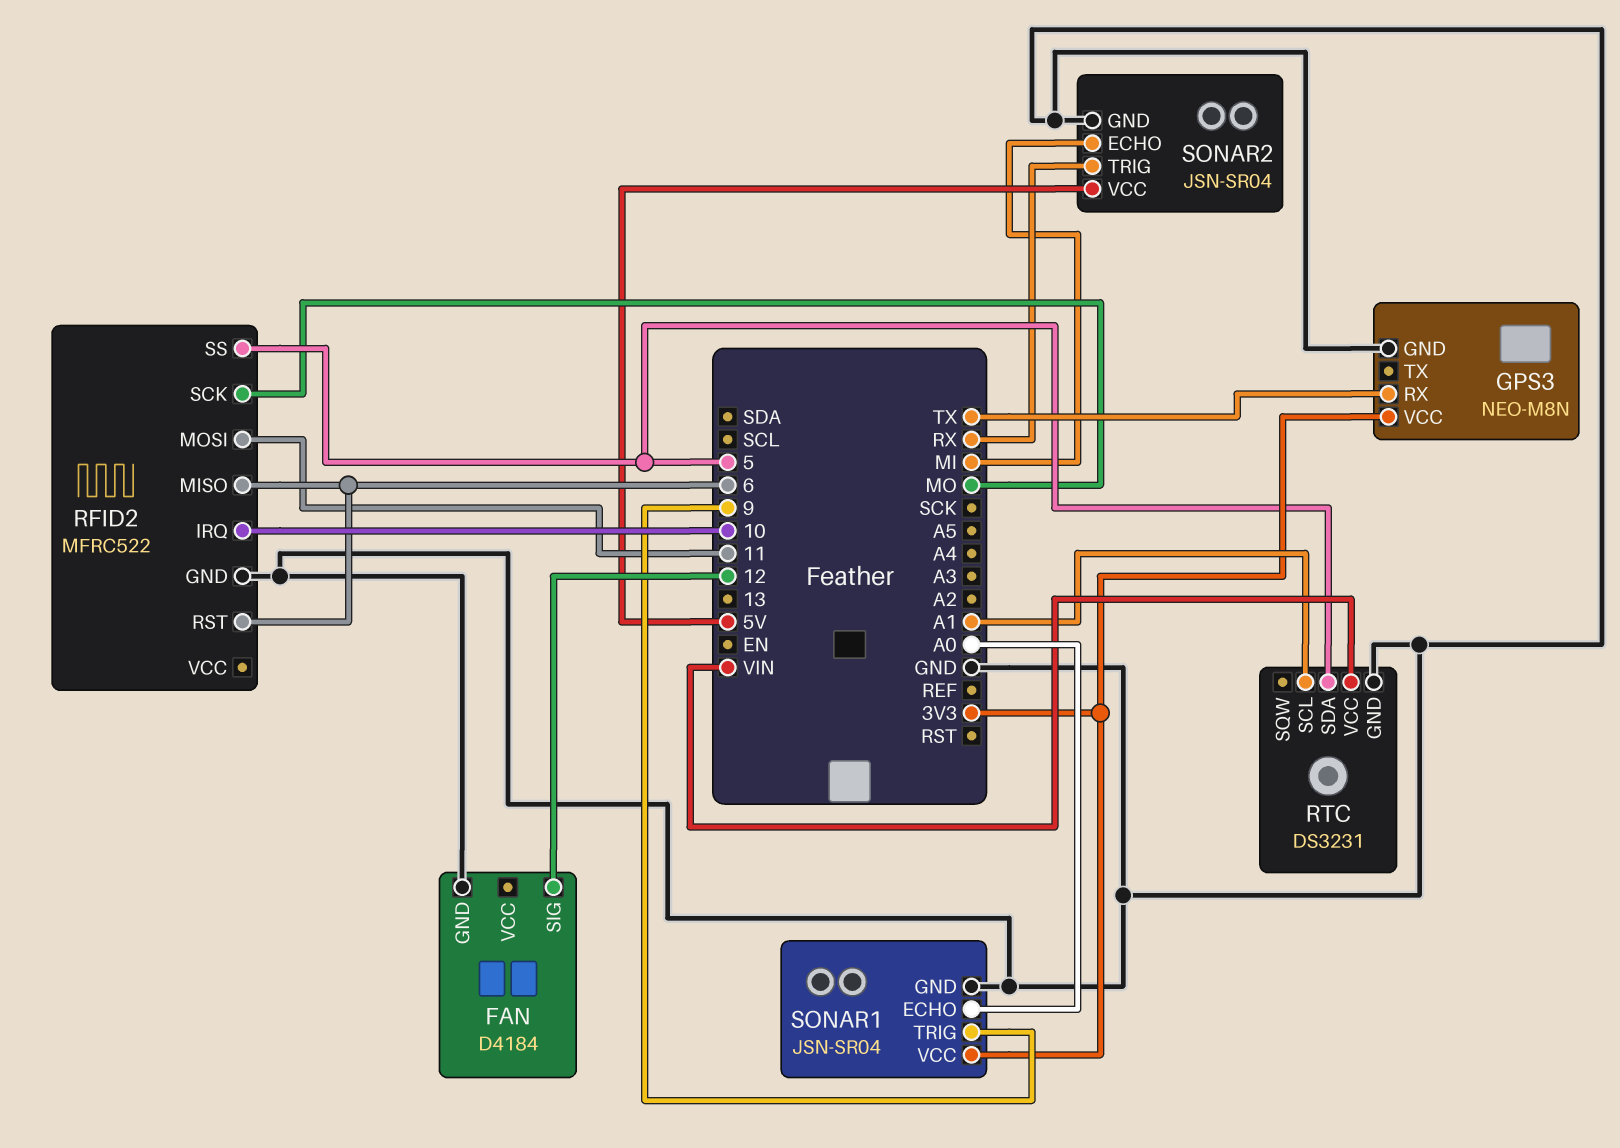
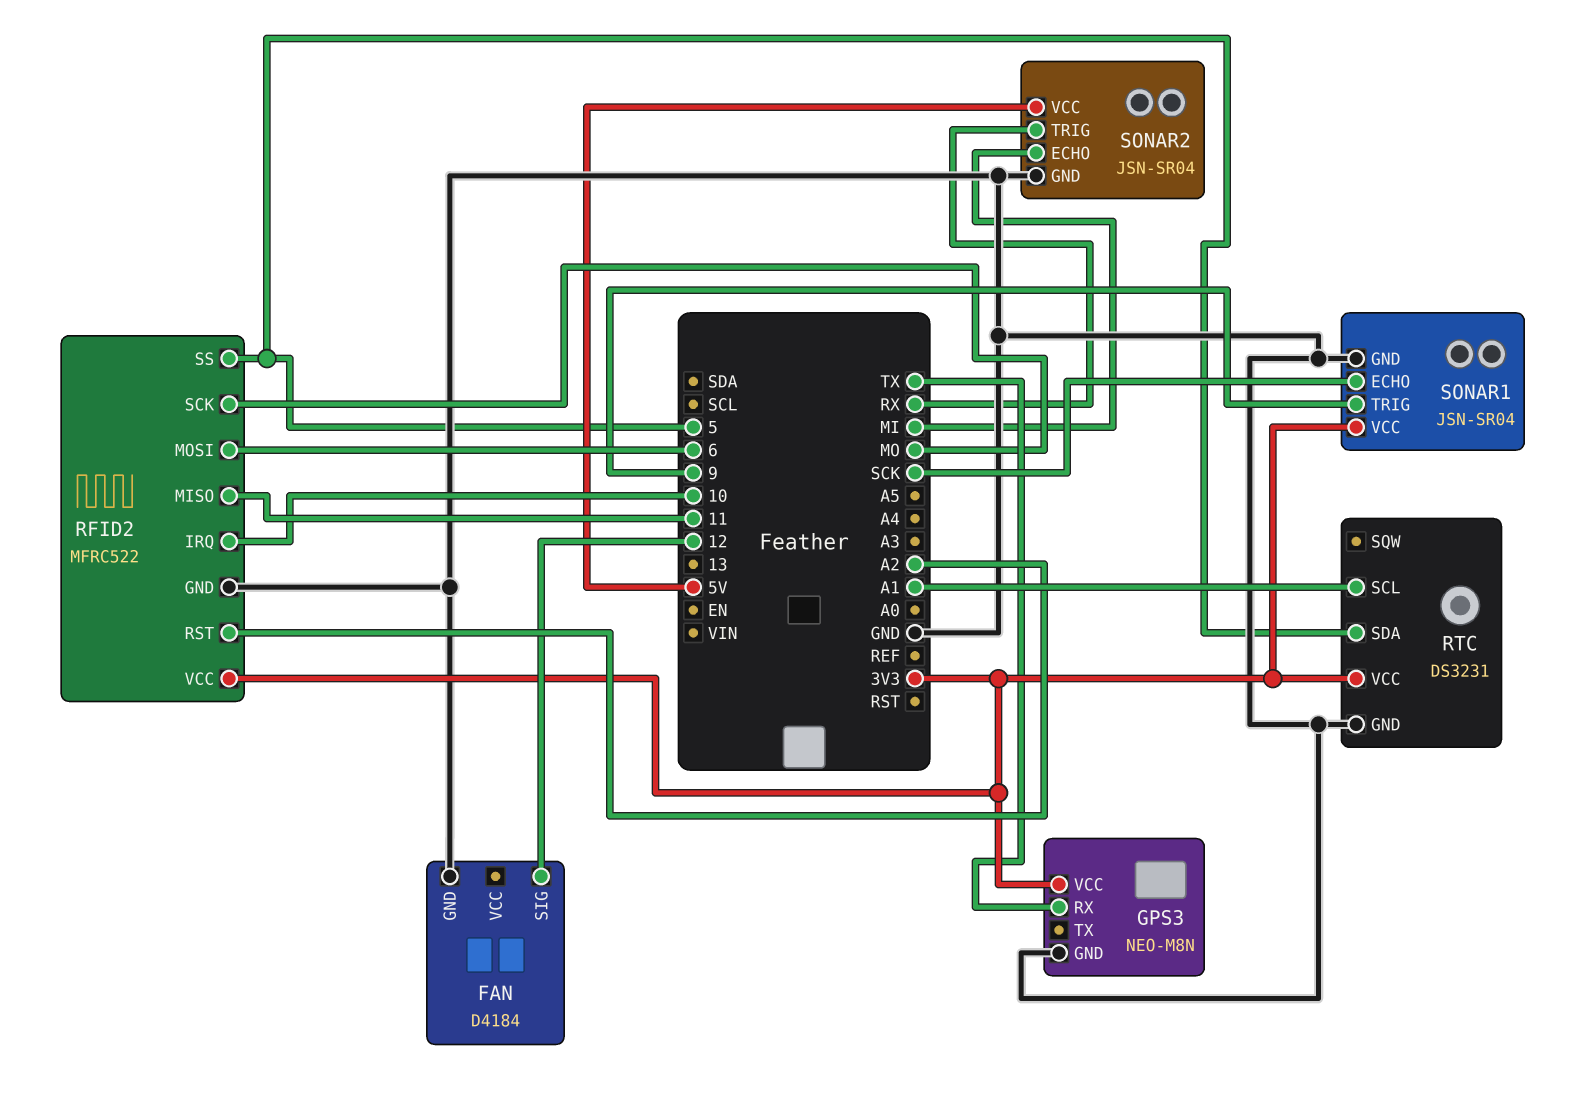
RFID2 pin MISO: 6 -> 11
RFID2 pin MOSI: 11 -> 6
RFID2 pin RST: 6 -> A2
RFID2 pin VCC: none -> 3V3
RTC pin VCC: VIN -> 3V3
SONAR1 pin ECHO: A0 -> SCK

